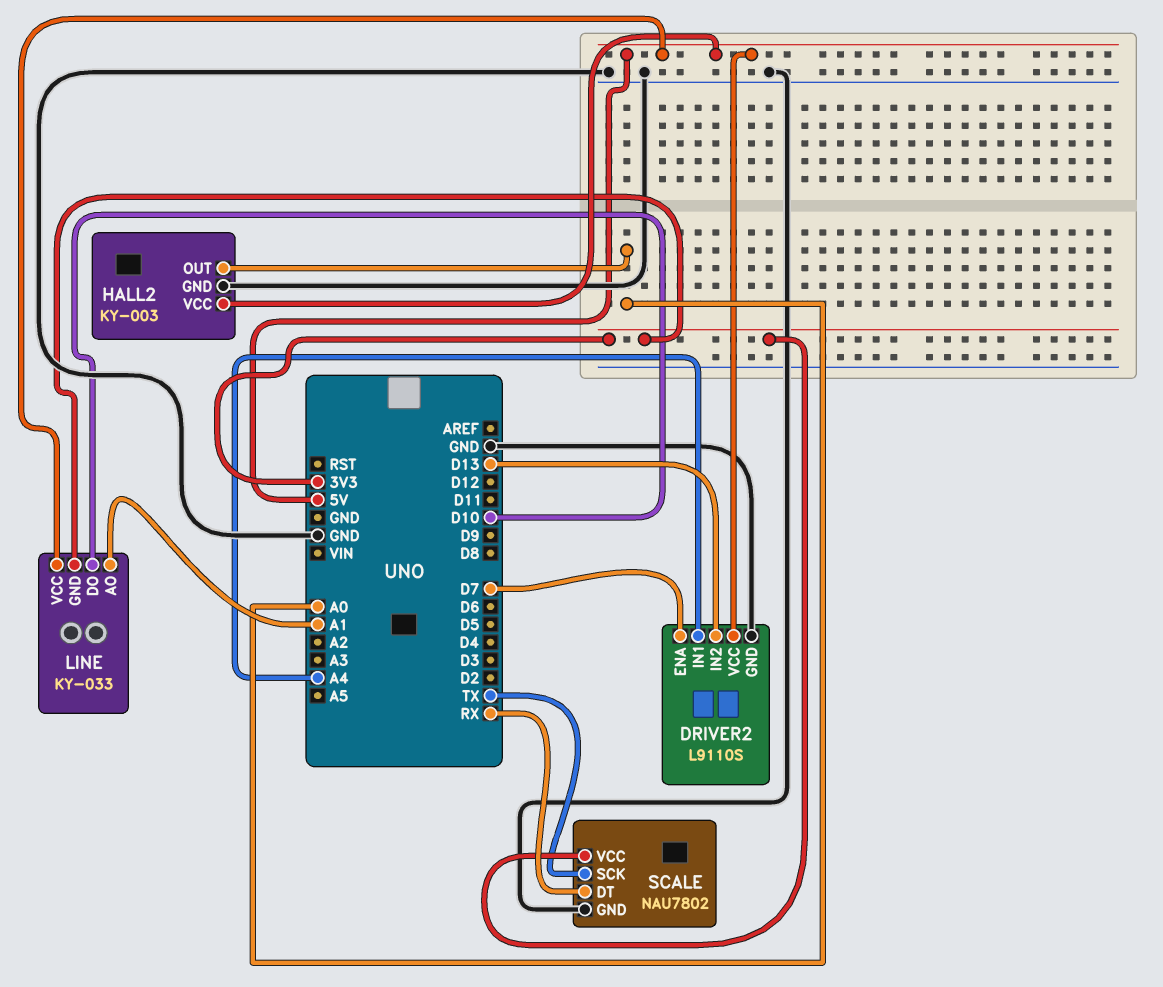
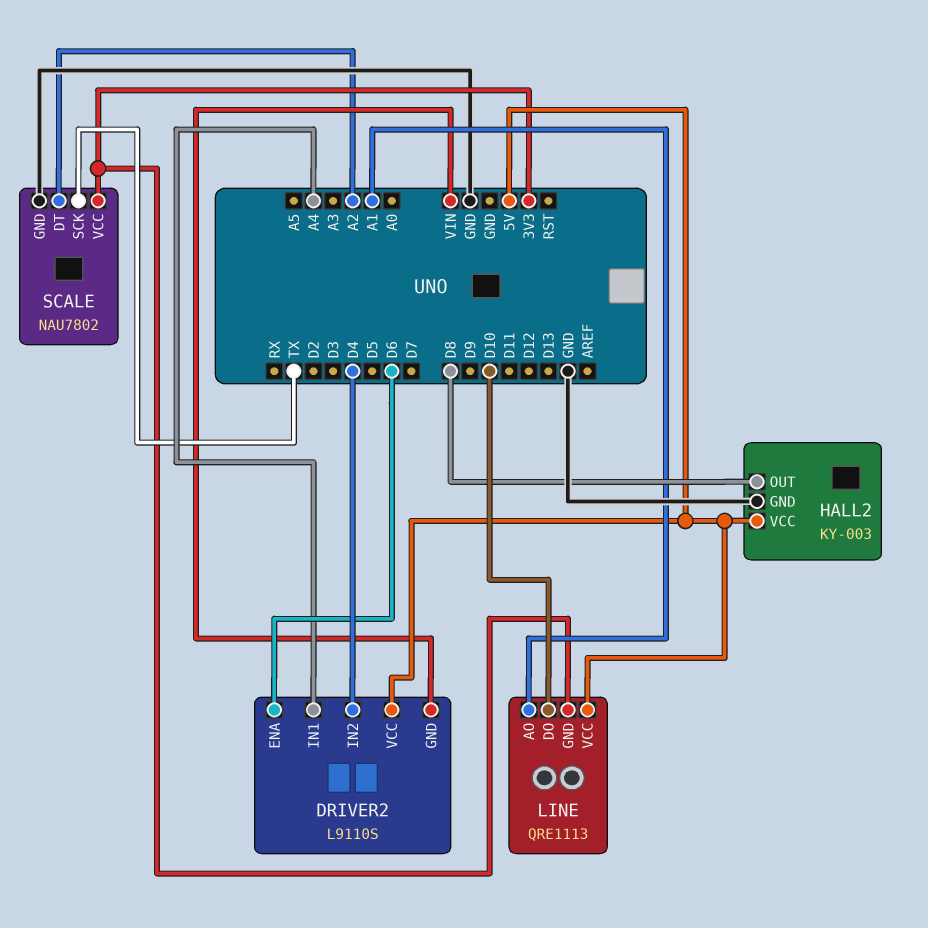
DRIVER2 pin ENA: D7 -> D6
DRIVER2 pin GND: GND -> VIN
DRIVER2 pin IN2: D13 -> D4
HALL2 pin OUT: A0 -> D8
LINE: KY-033 -> QRE1113
SCALE pin DT: RX -> A2

